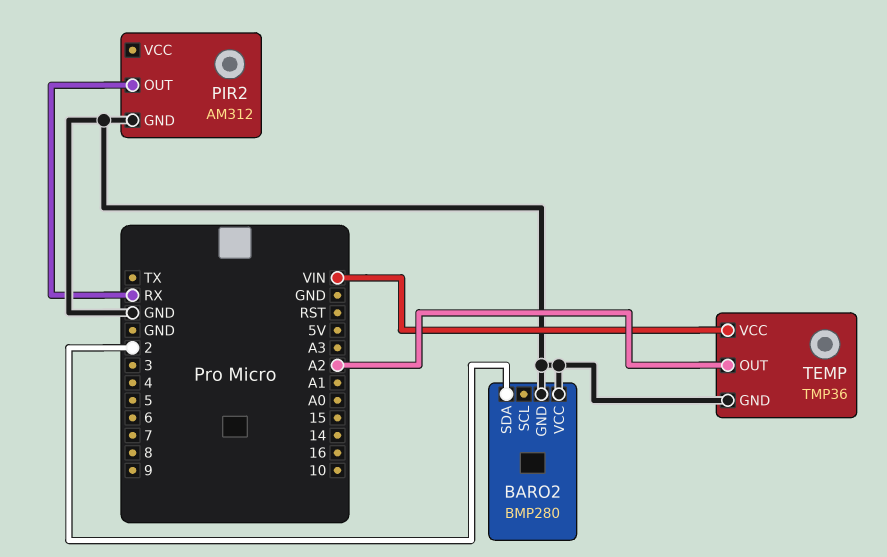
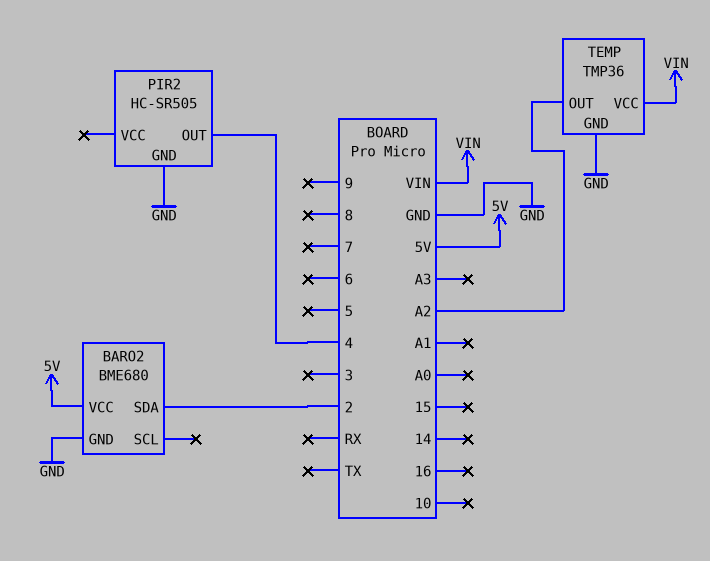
BARO2: BMP280 -> BME680
BARO2 pin VCC: GND -> 5V
PIR2: AM312 -> HC-SR505
PIR2 pin OUT: RX -> 4

